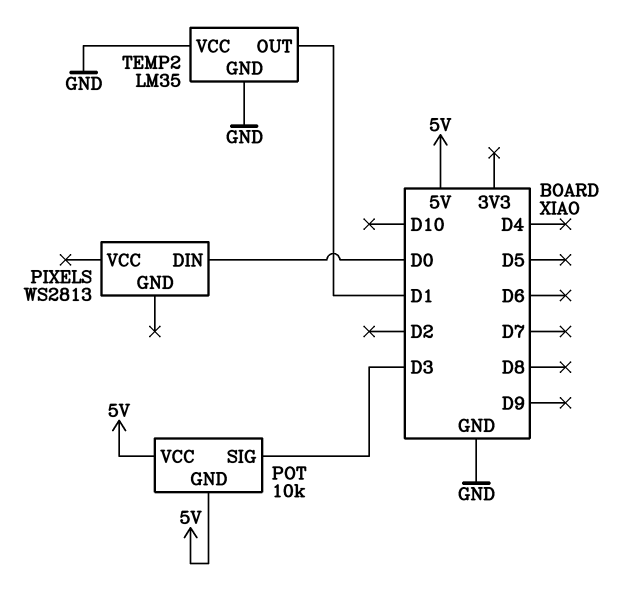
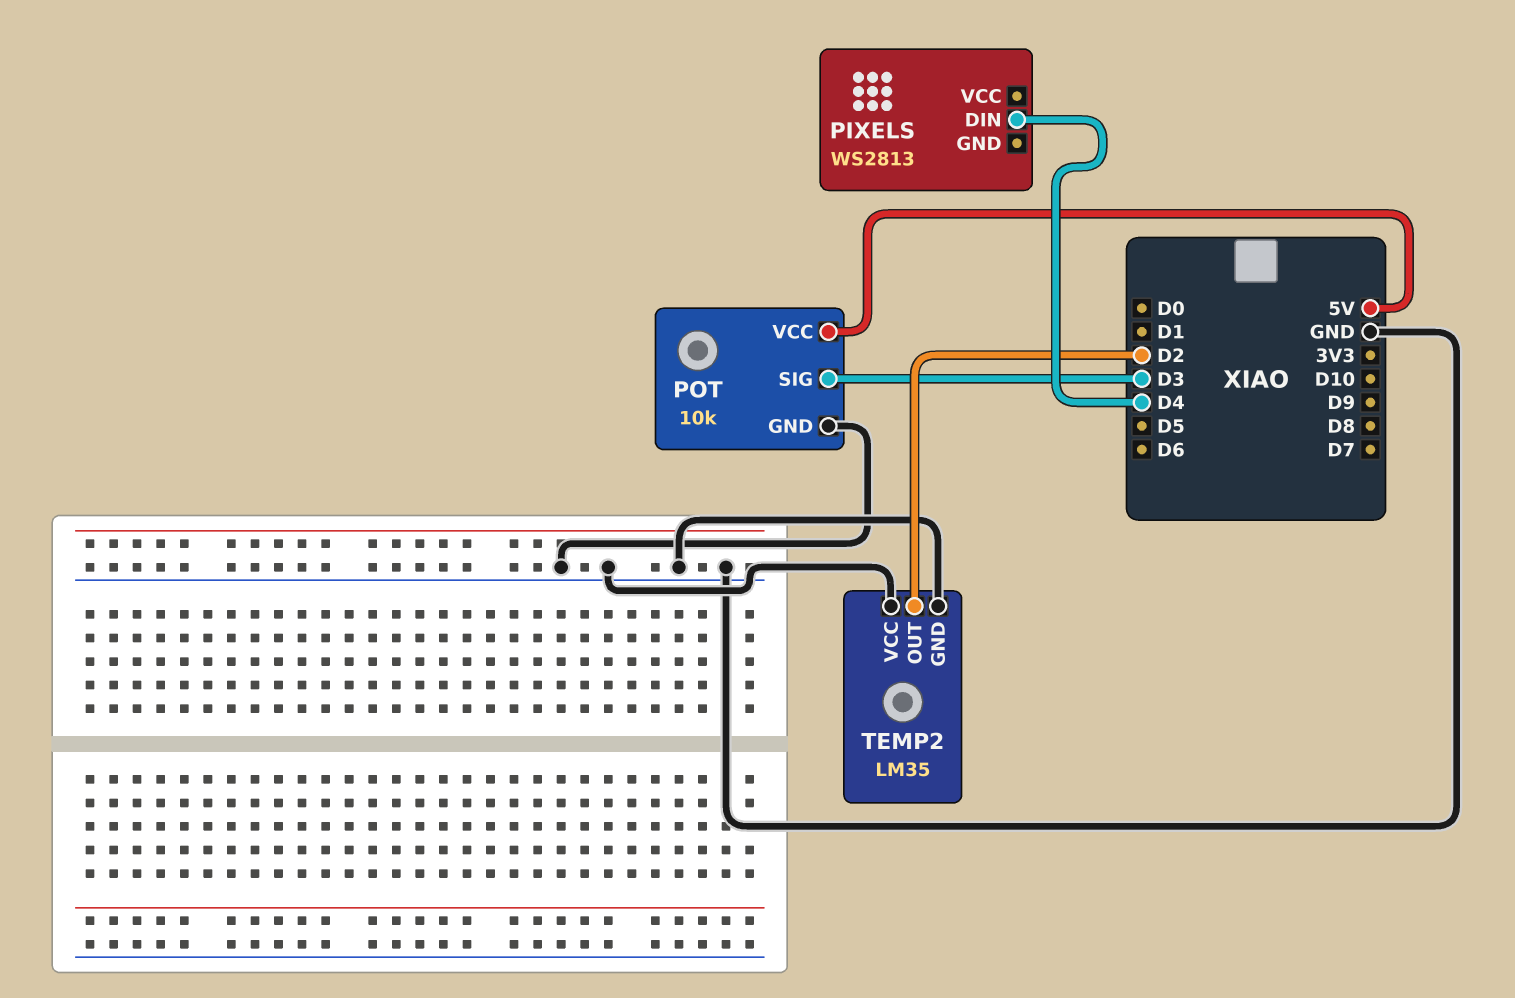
PIXELS pin DIN: D0 -> D4
POT pin GND: 5V -> GND
TEMP2 pin OUT: D1 -> D2

